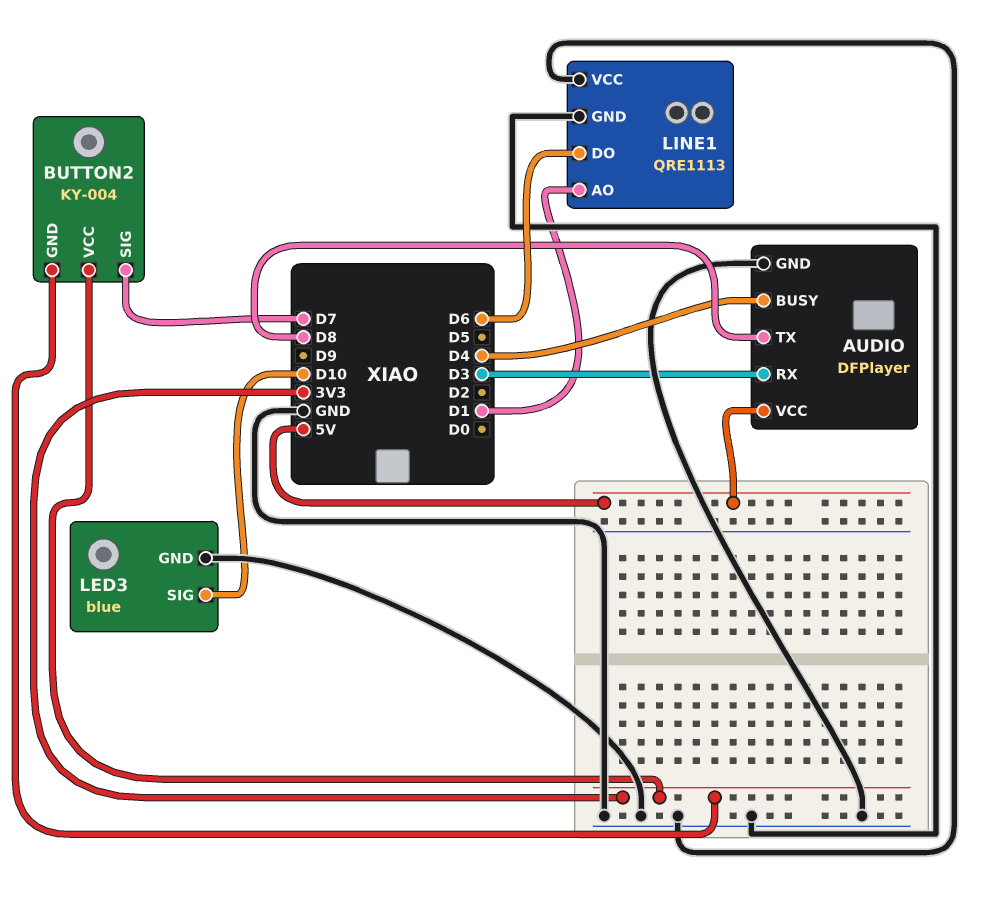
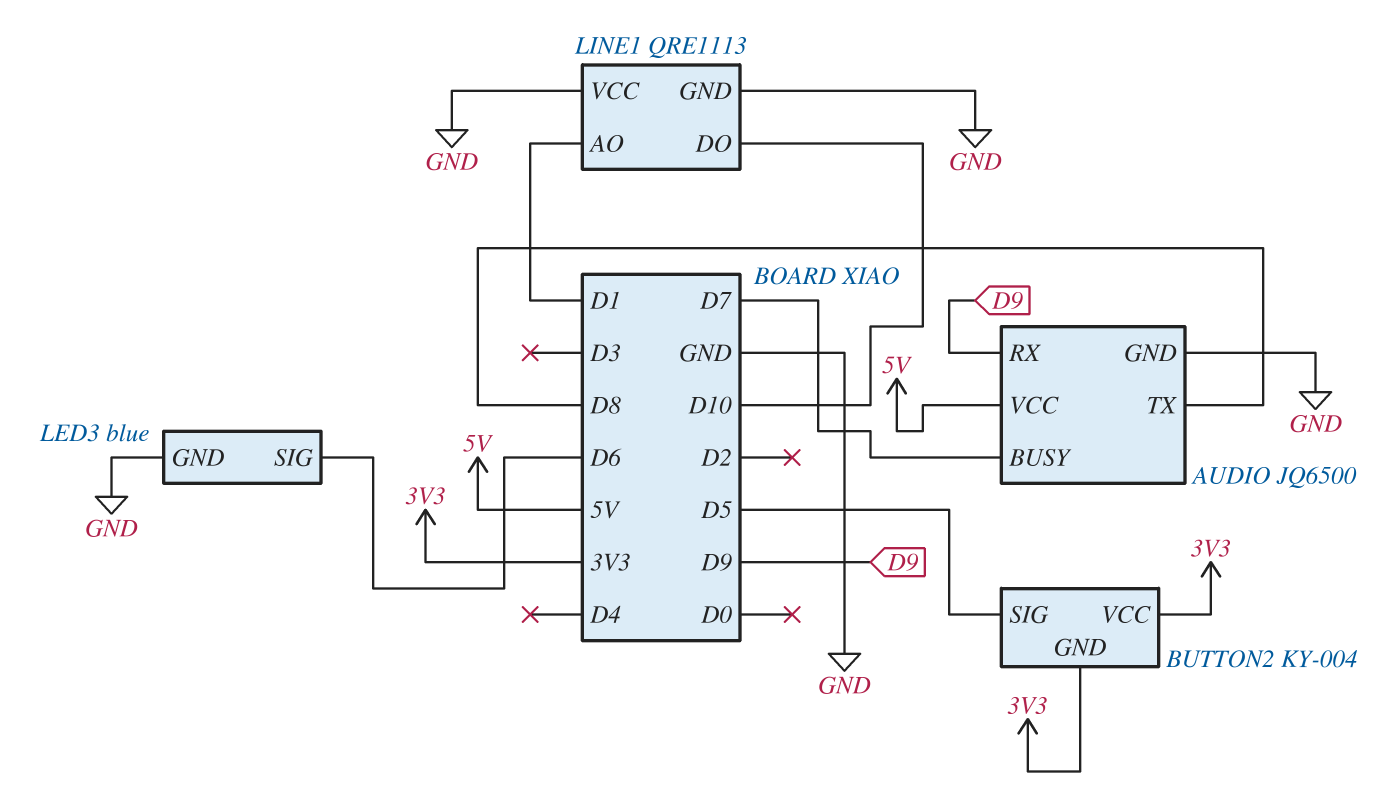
AUDIO: DFPlayer -> JQ6500
AUDIO pin BUSY: D4 -> D7
AUDIO pin RX: D3 -> D9
BUTTON2 pin SIG: D7 -> D5
LED3 pin SIG: D10 -> D6
LINE1 pin DO: D6 -> D10

